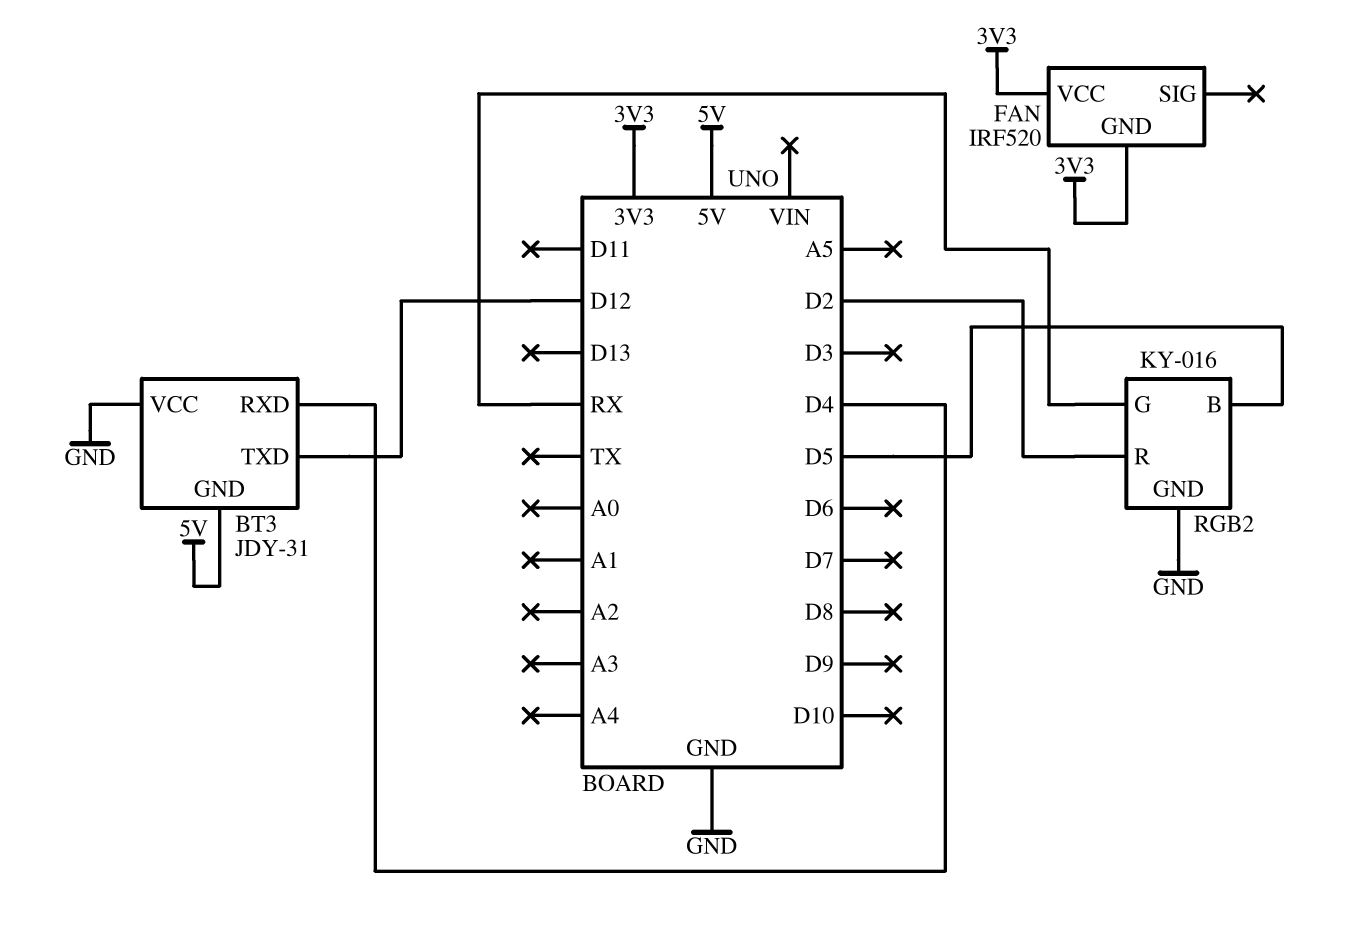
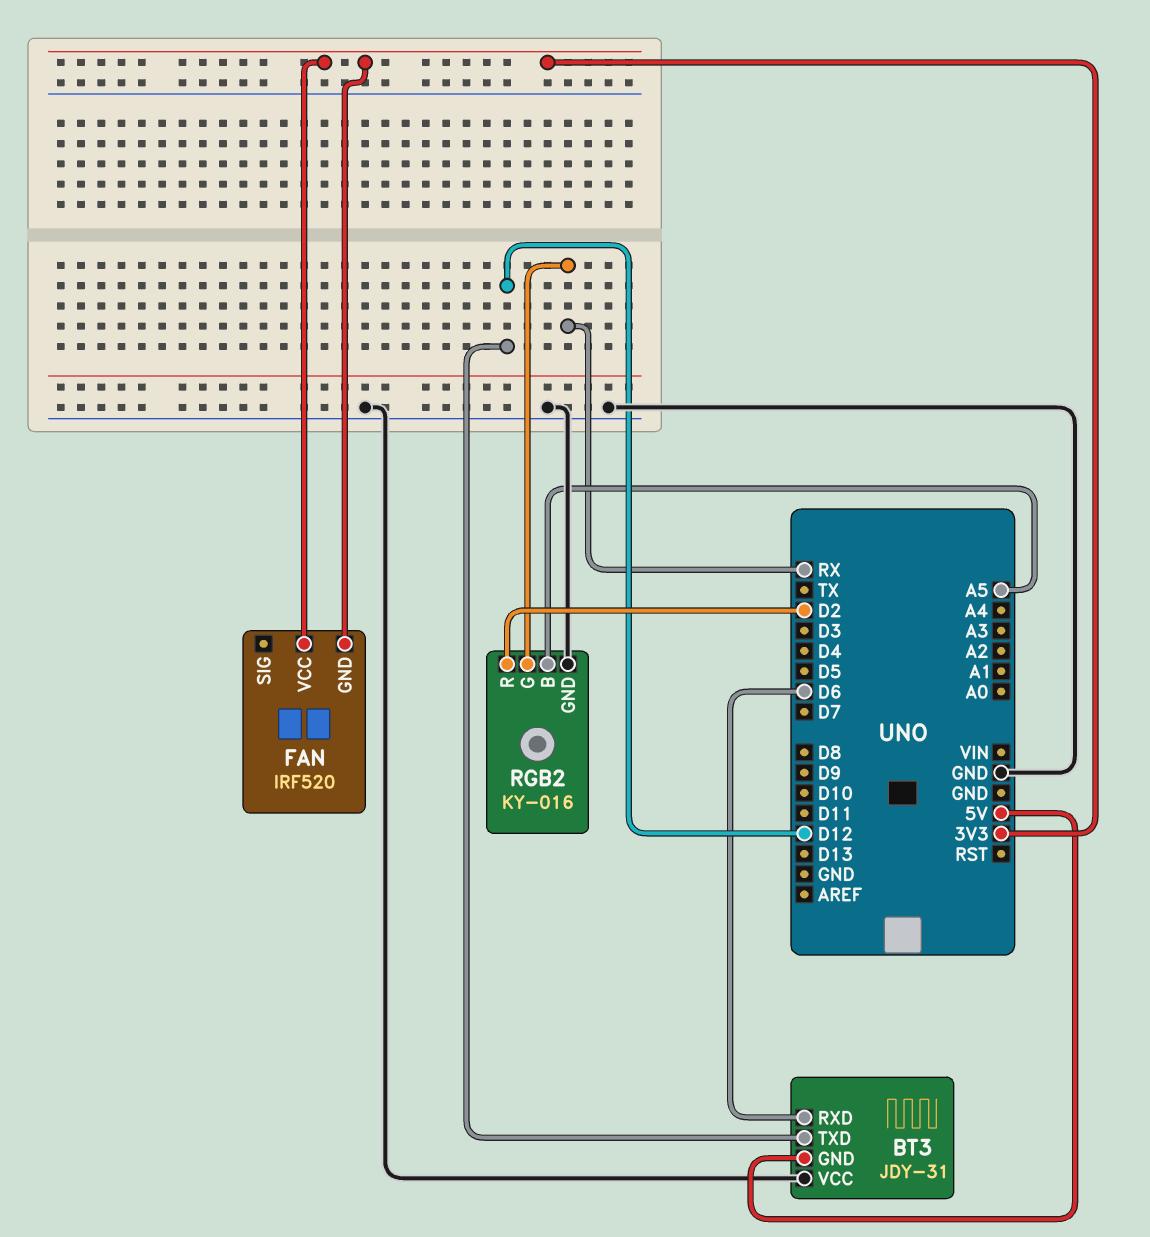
BT3 pin RXD: D4 -> D6
RGB2 pin B: D5 -> A5

